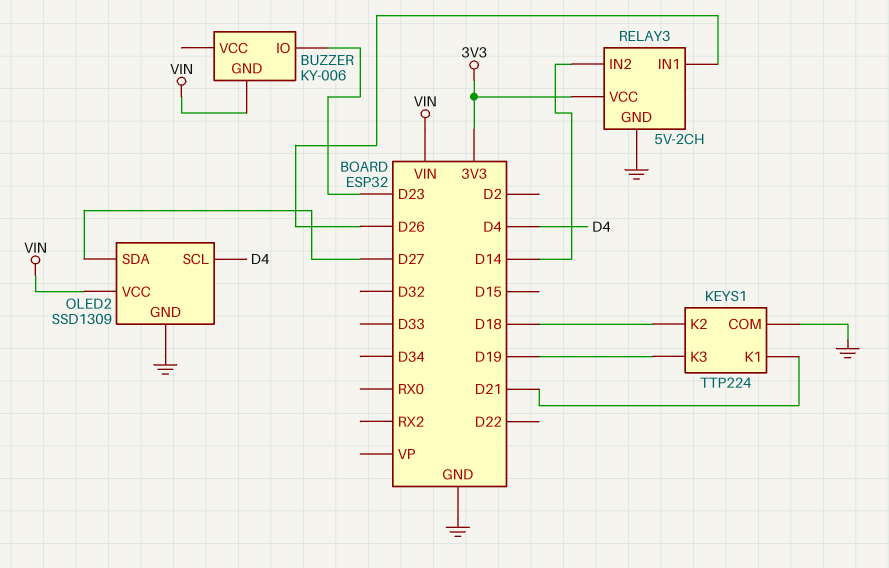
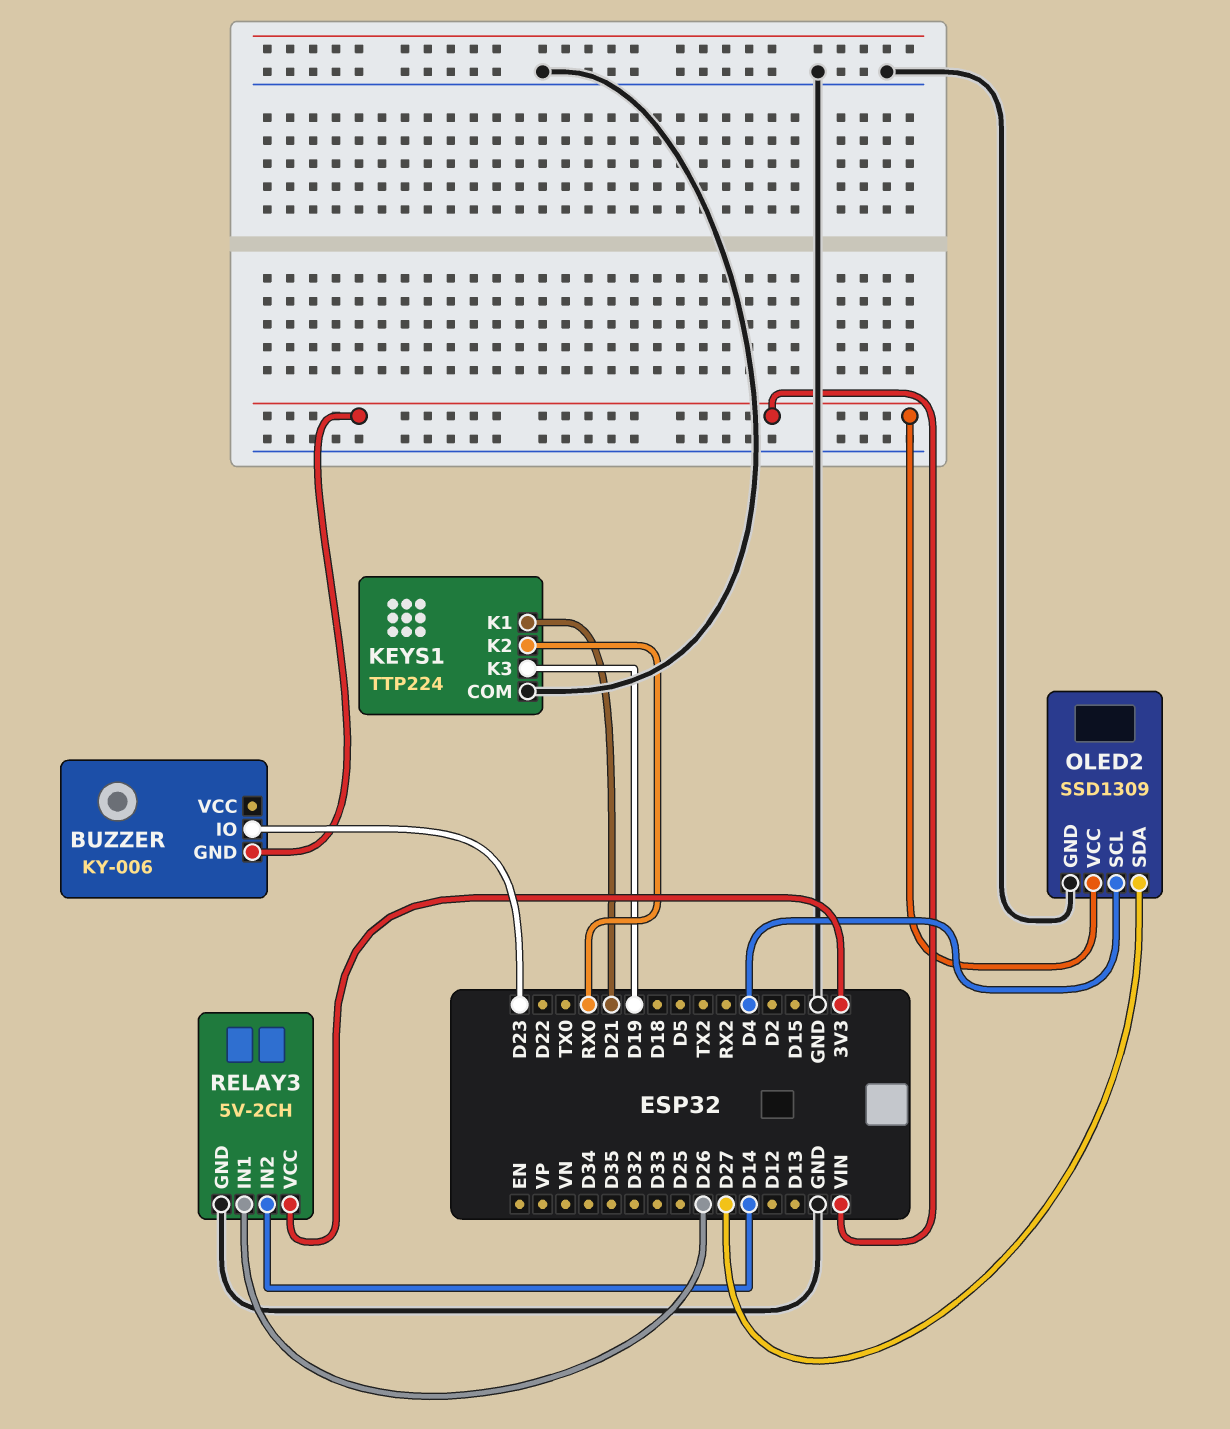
KEYS1 pin K2: D18 -> RX0

